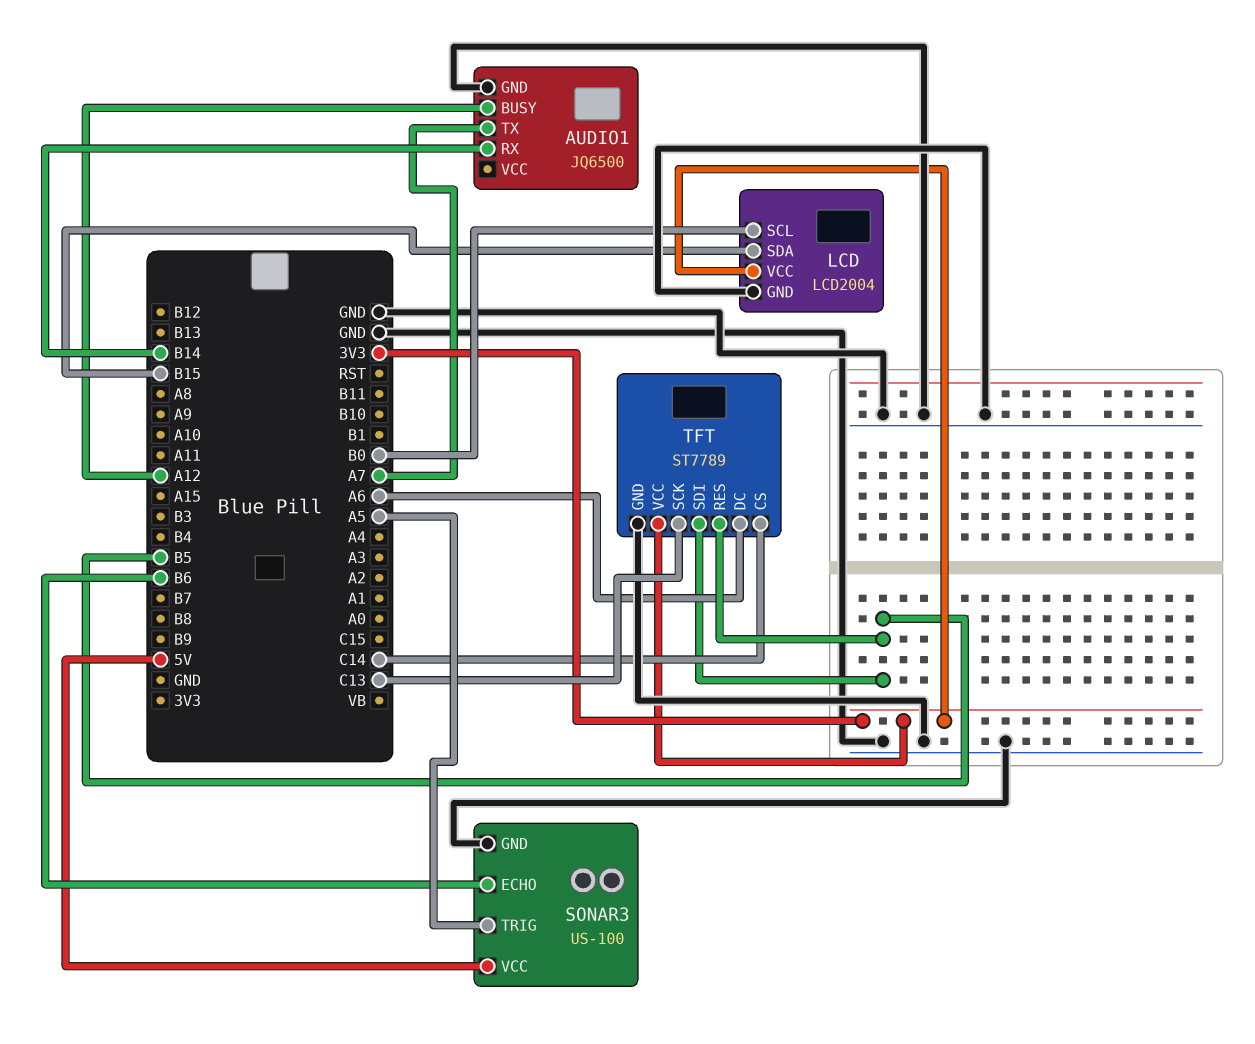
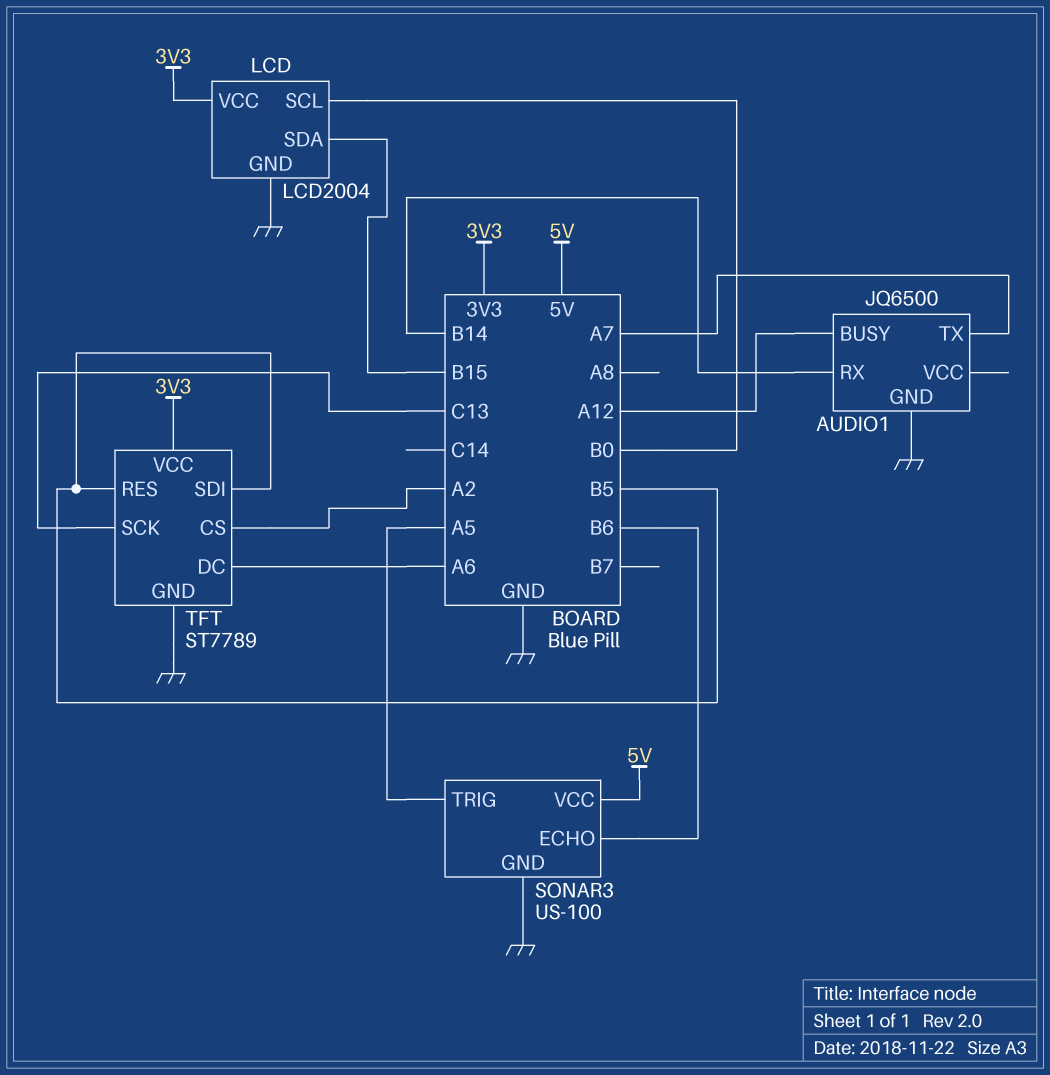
TFT pin CS: C14 -> A2

